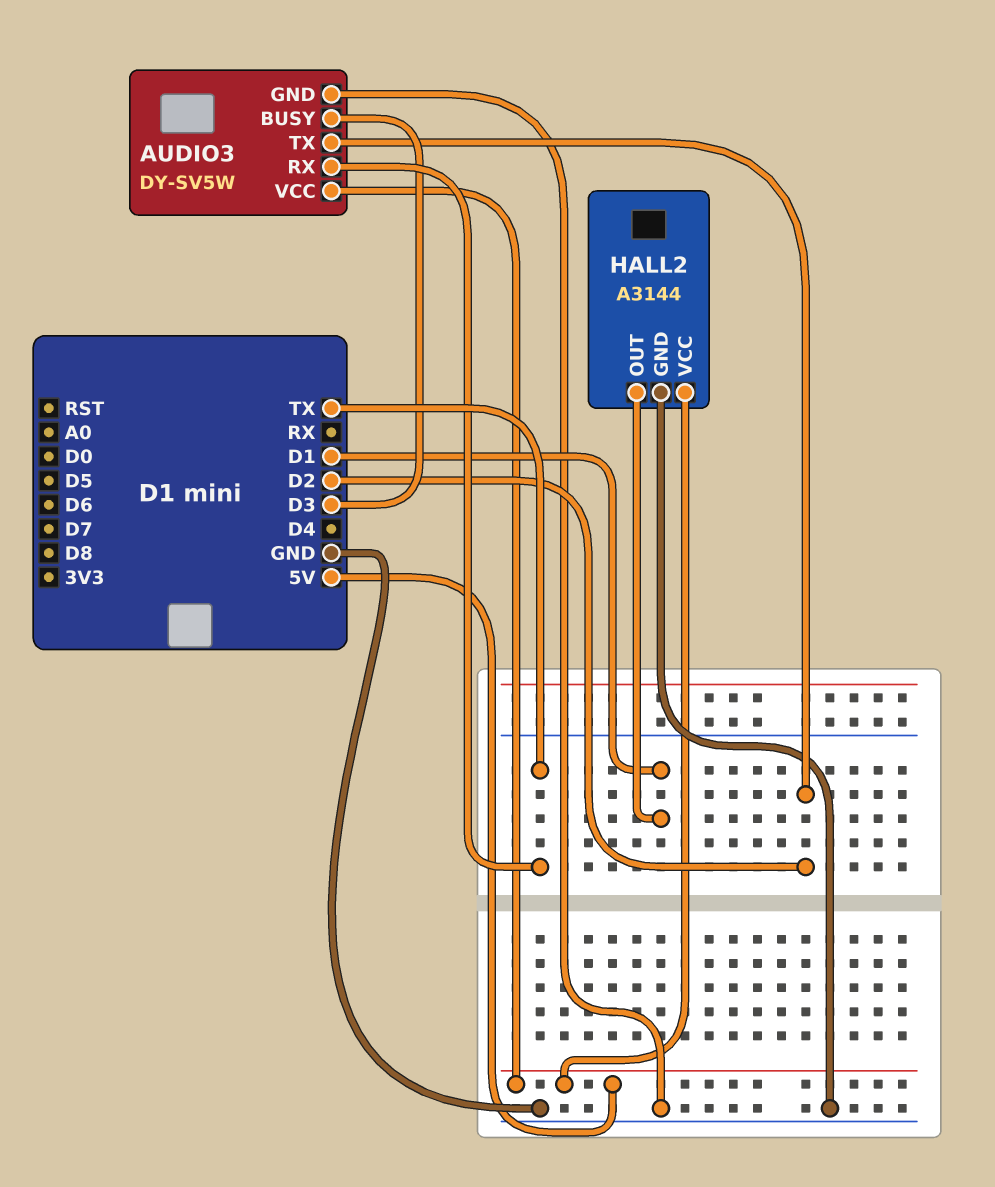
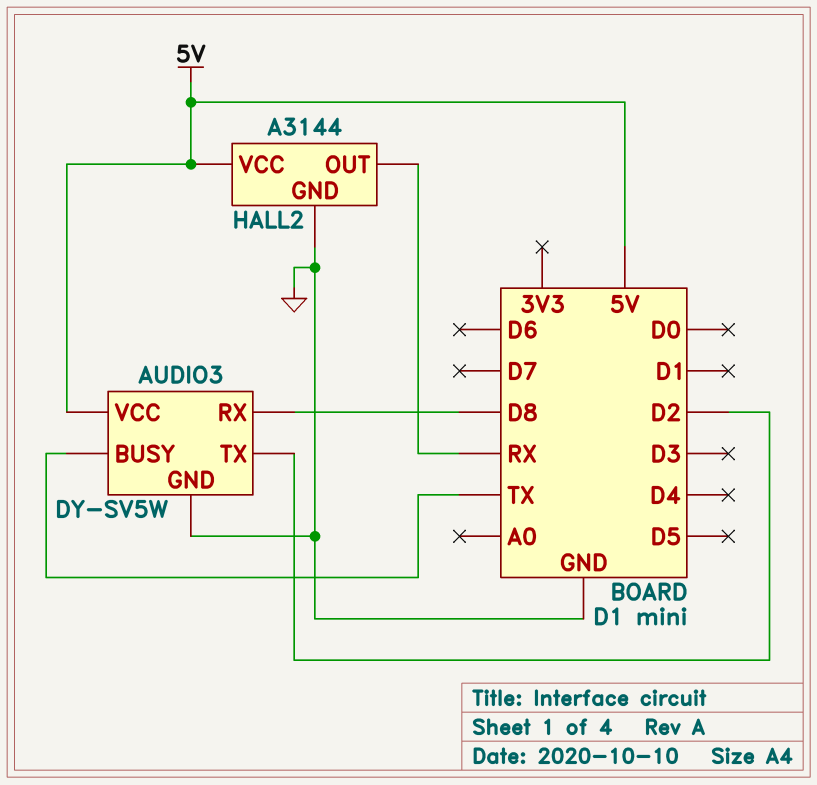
AUDIO3 pin BUSY: D3 -> TX
AUDIO3 pin RX: TX -> D8
HALL2 pin OUT: D1 -> RX

